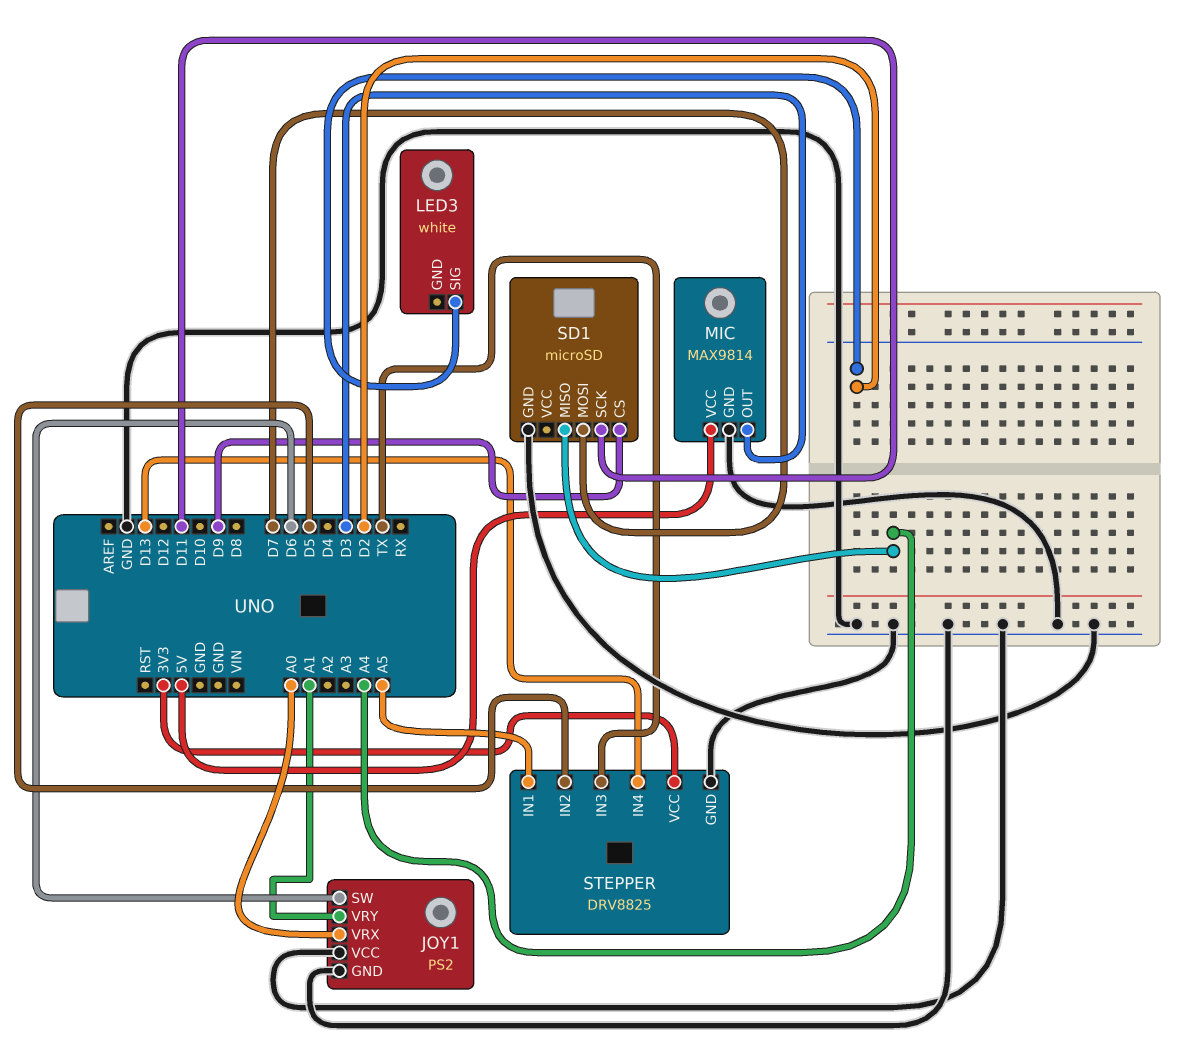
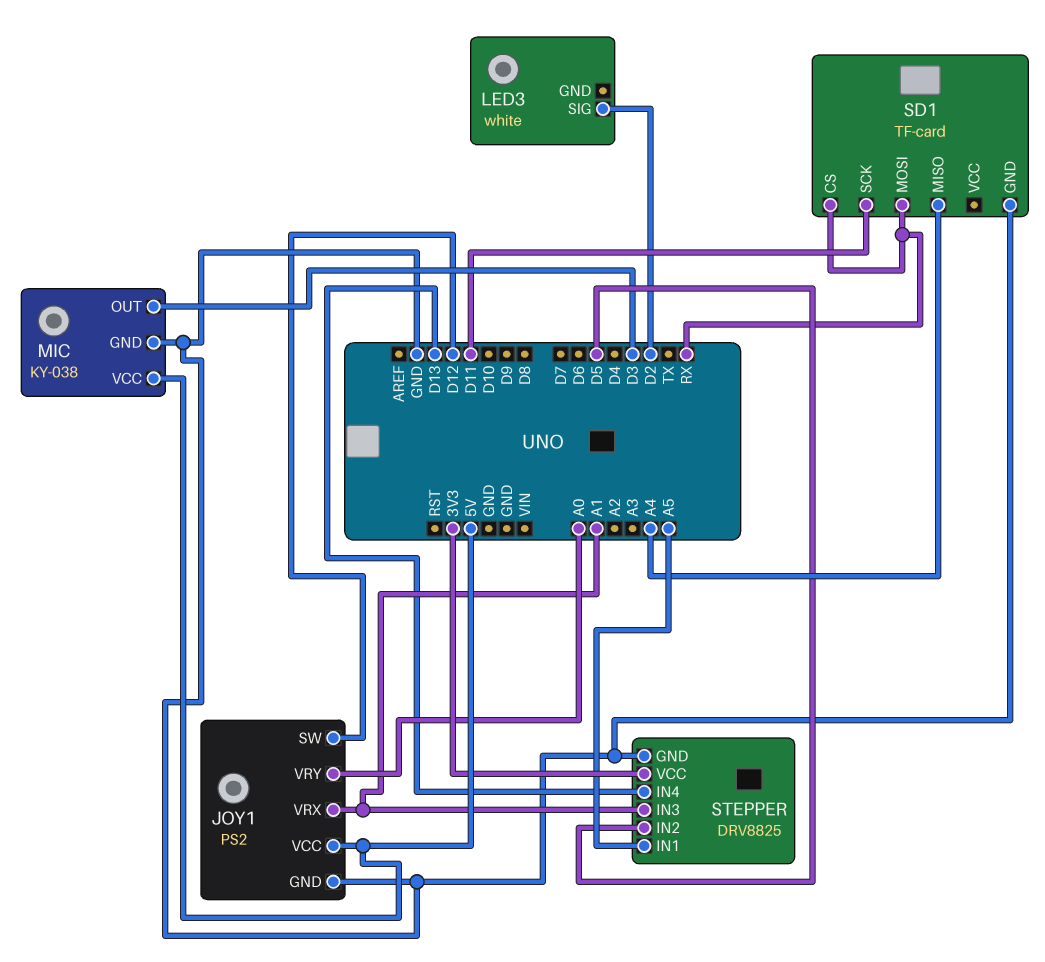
JOY1 pin SW: D6 -> D12
JOY1 pin VCC: GND -> 5V
JOY1 pin VRX: A0 -> A1
JOY1 pin VRY: A1 -> A0
MIC: MAX9814 -> KY-038
SD1: microSD -> TF-card
SD1 pin CS: D9 -> RX
SD1 pin MOSI: D7 -> RX
STEPPER pin IN3: TX -> A1

